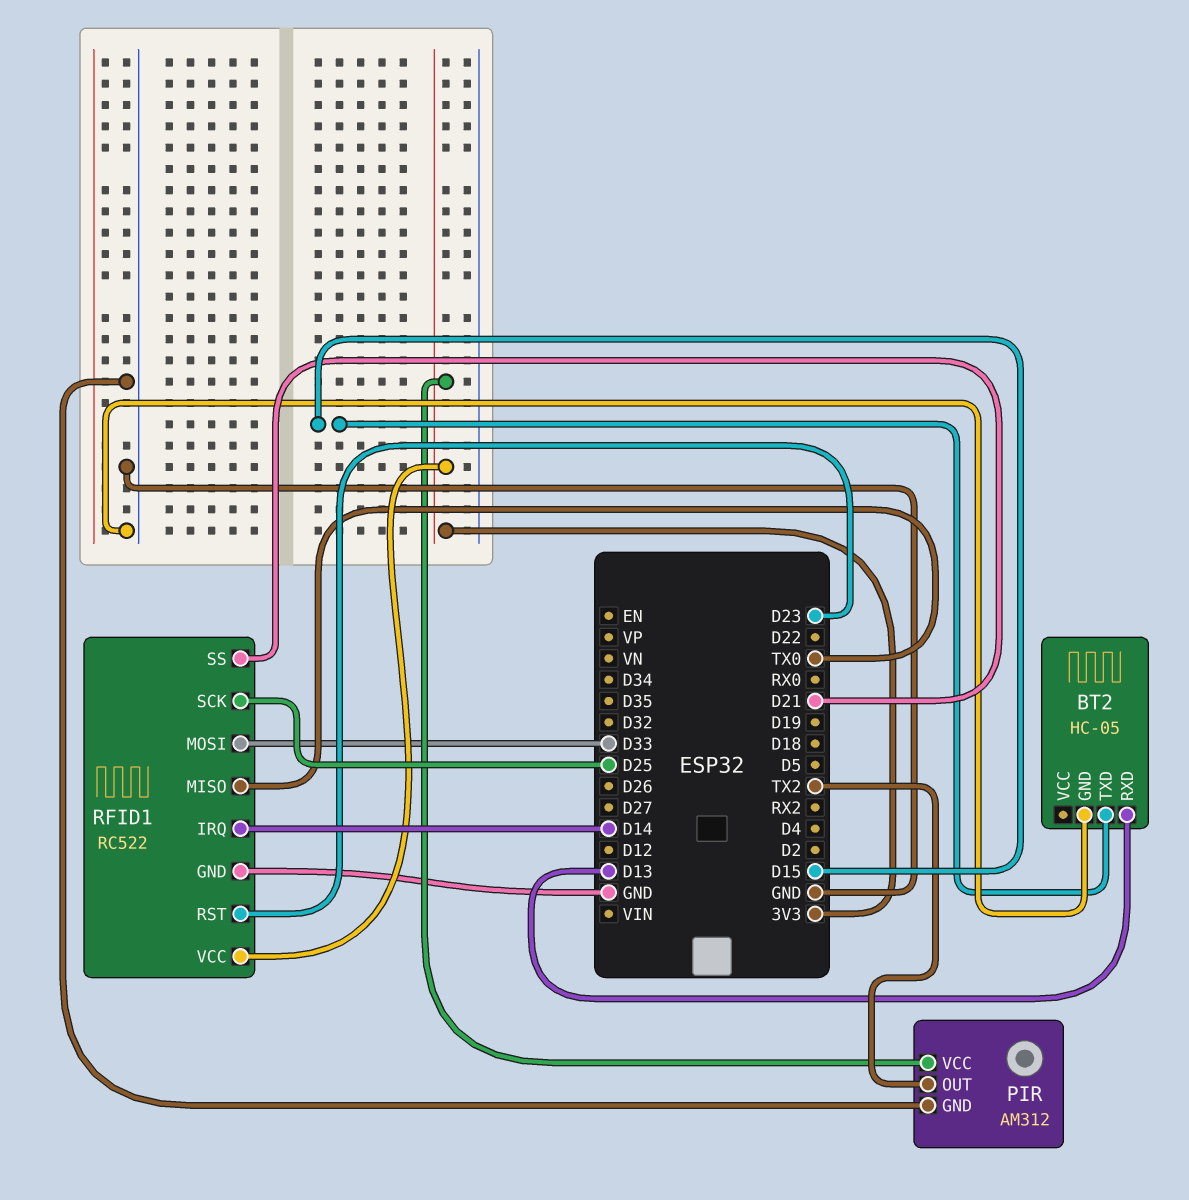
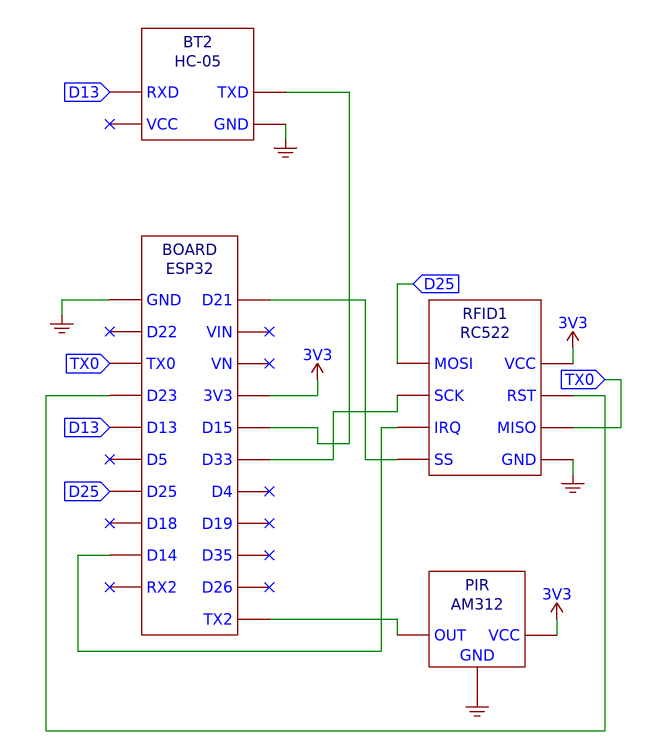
RFID1 pin MOSI: D33 -> D25
RFID1 pin SCK: D25 -> D33

